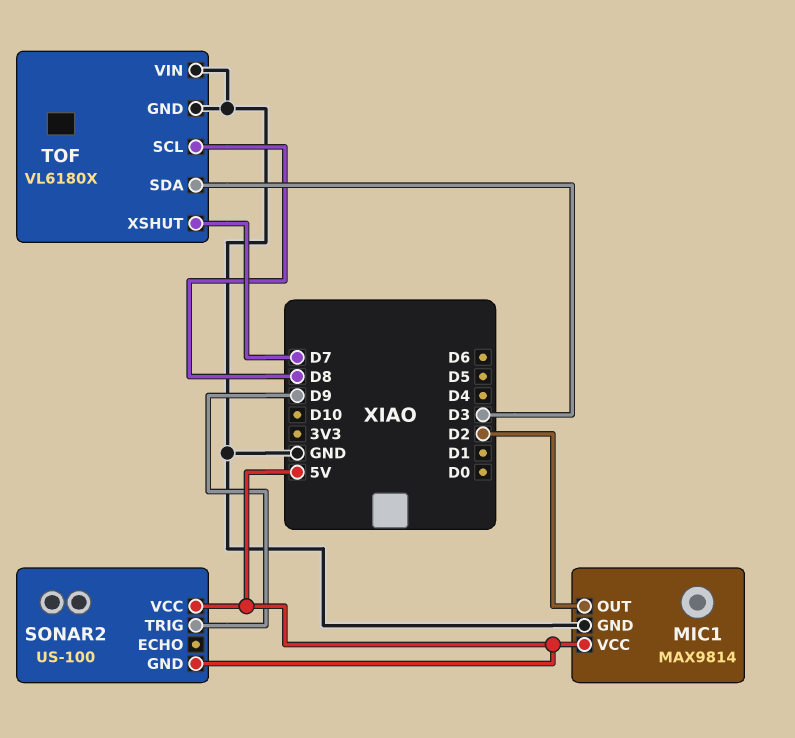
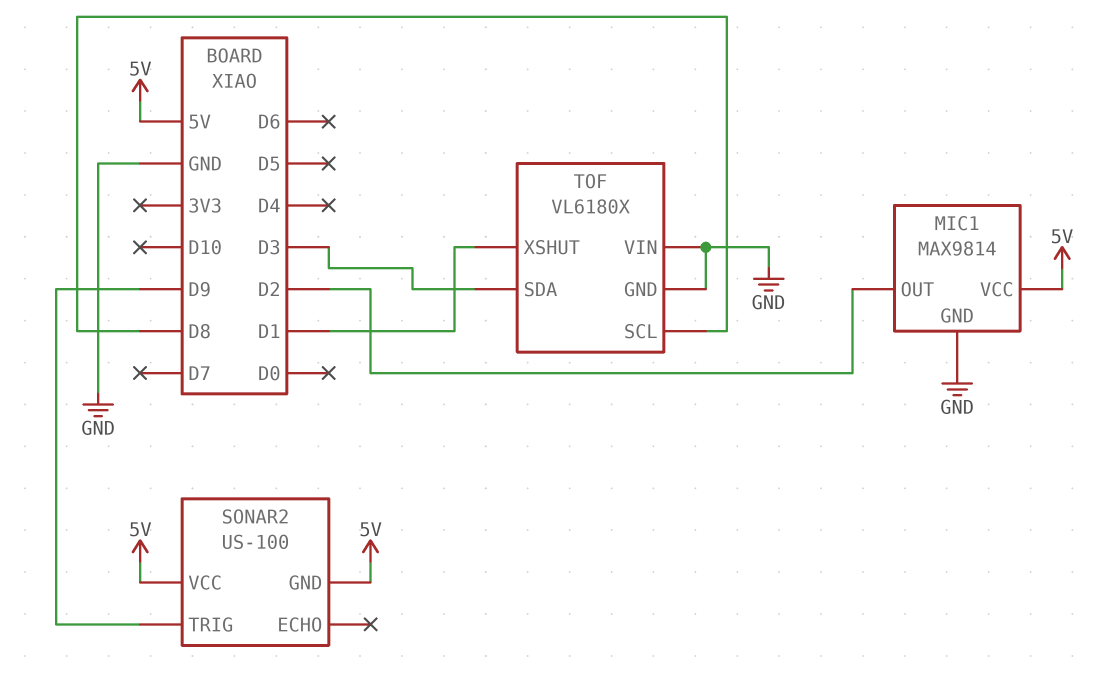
TOF pin XSHUT: D7 -> D1

